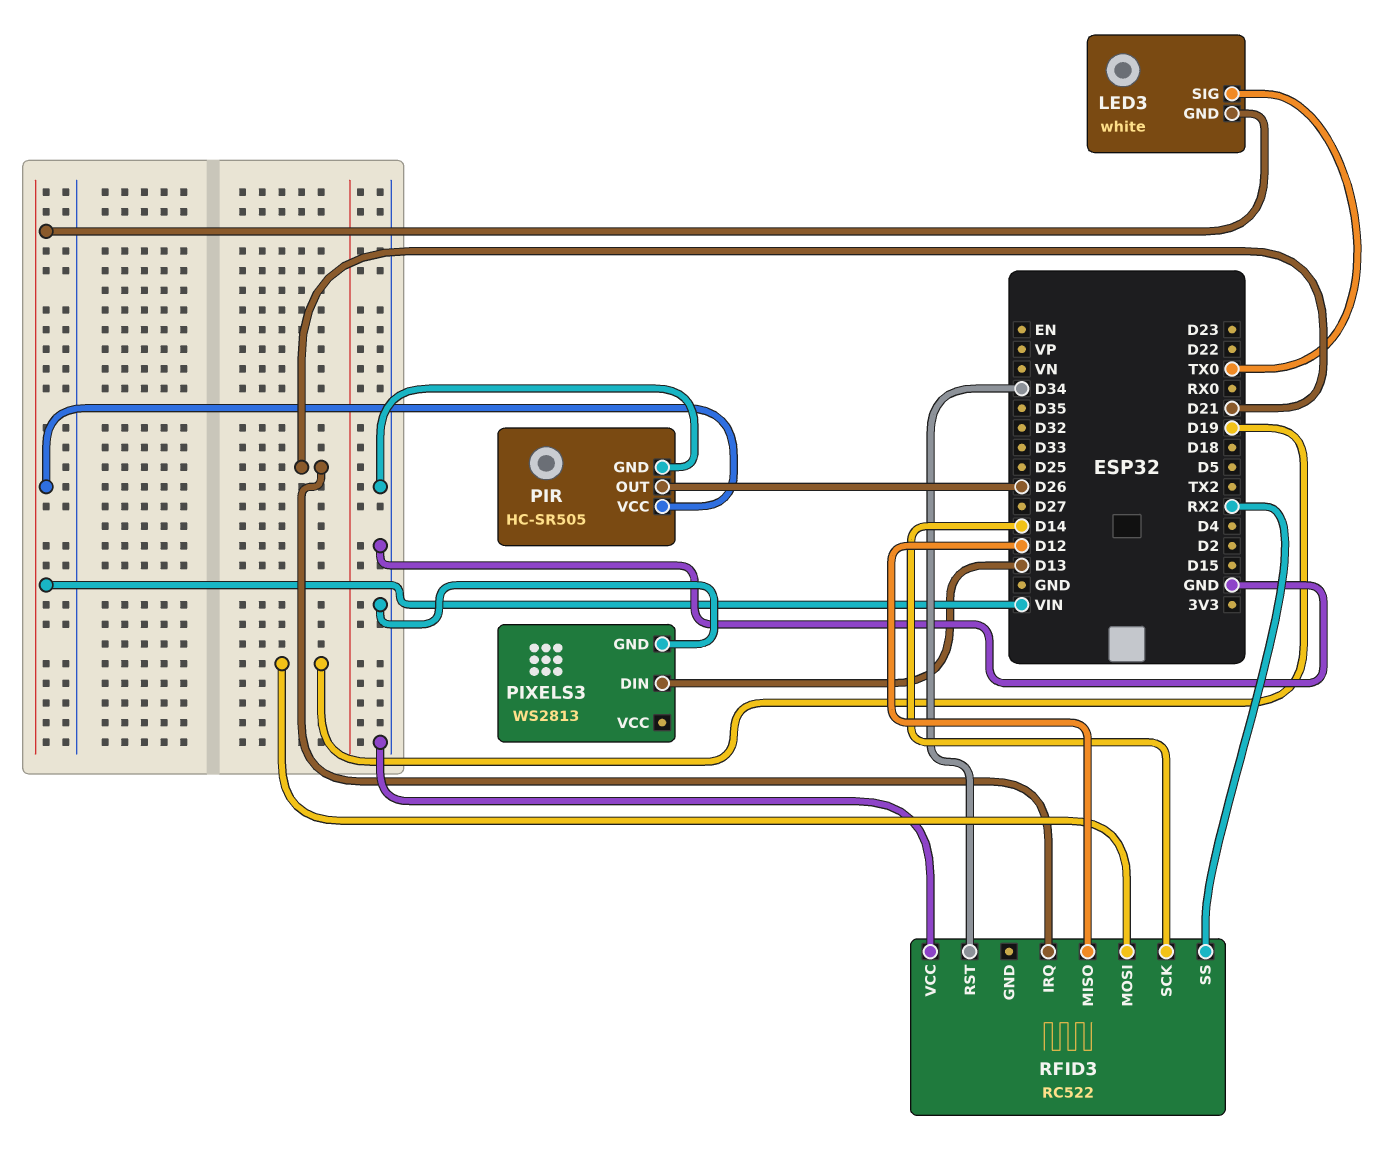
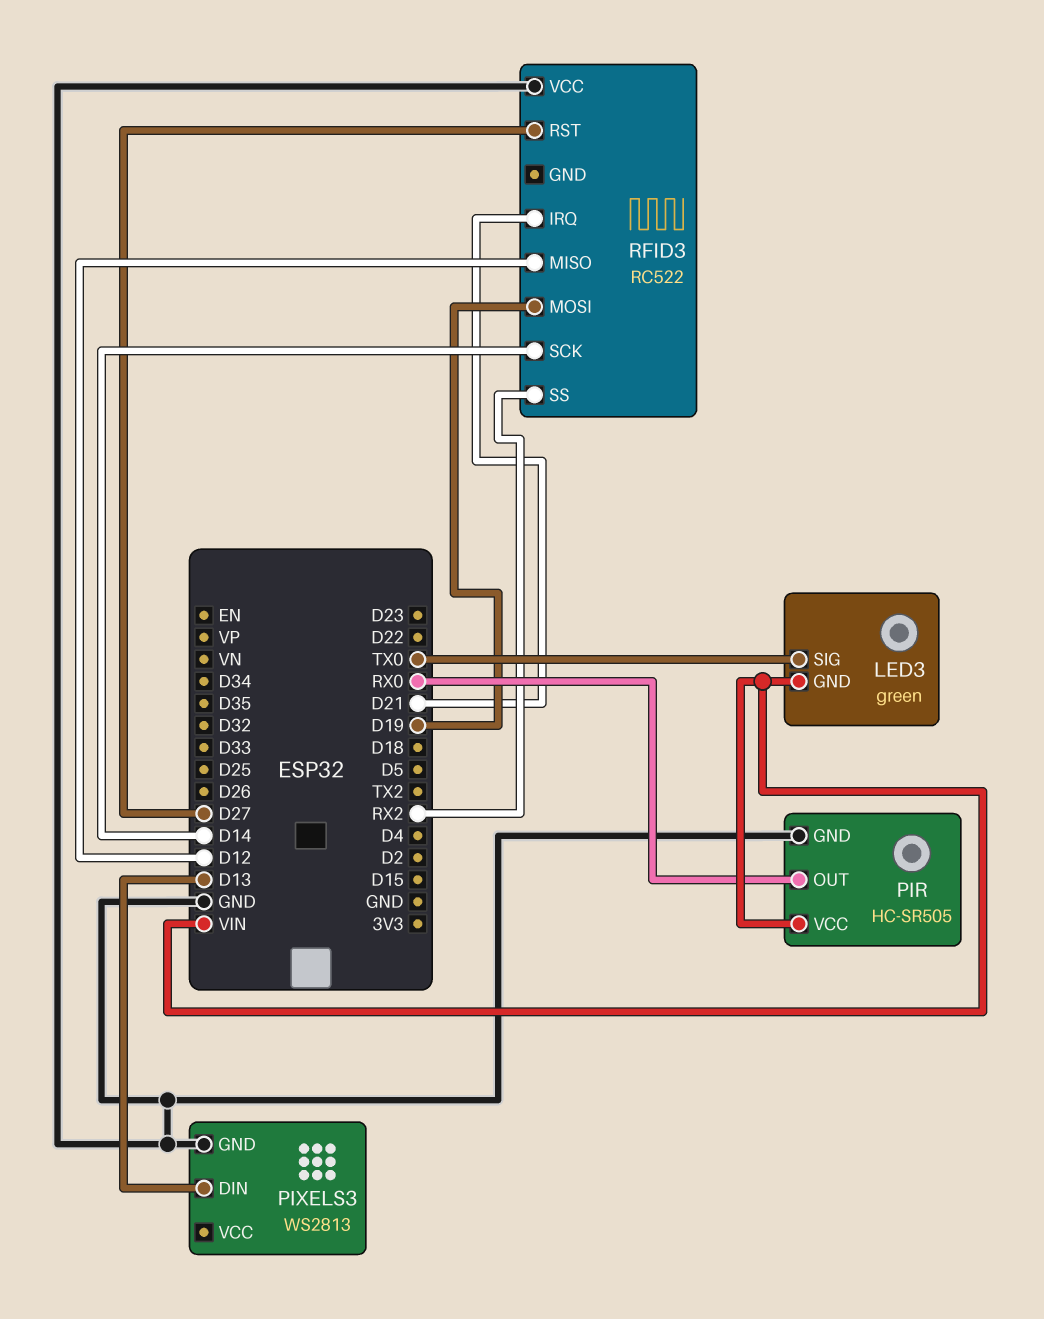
LED3: white -> green
PIR pin OUT: D26 -> RX0
RFID3 pin RST: D34 -> D27

